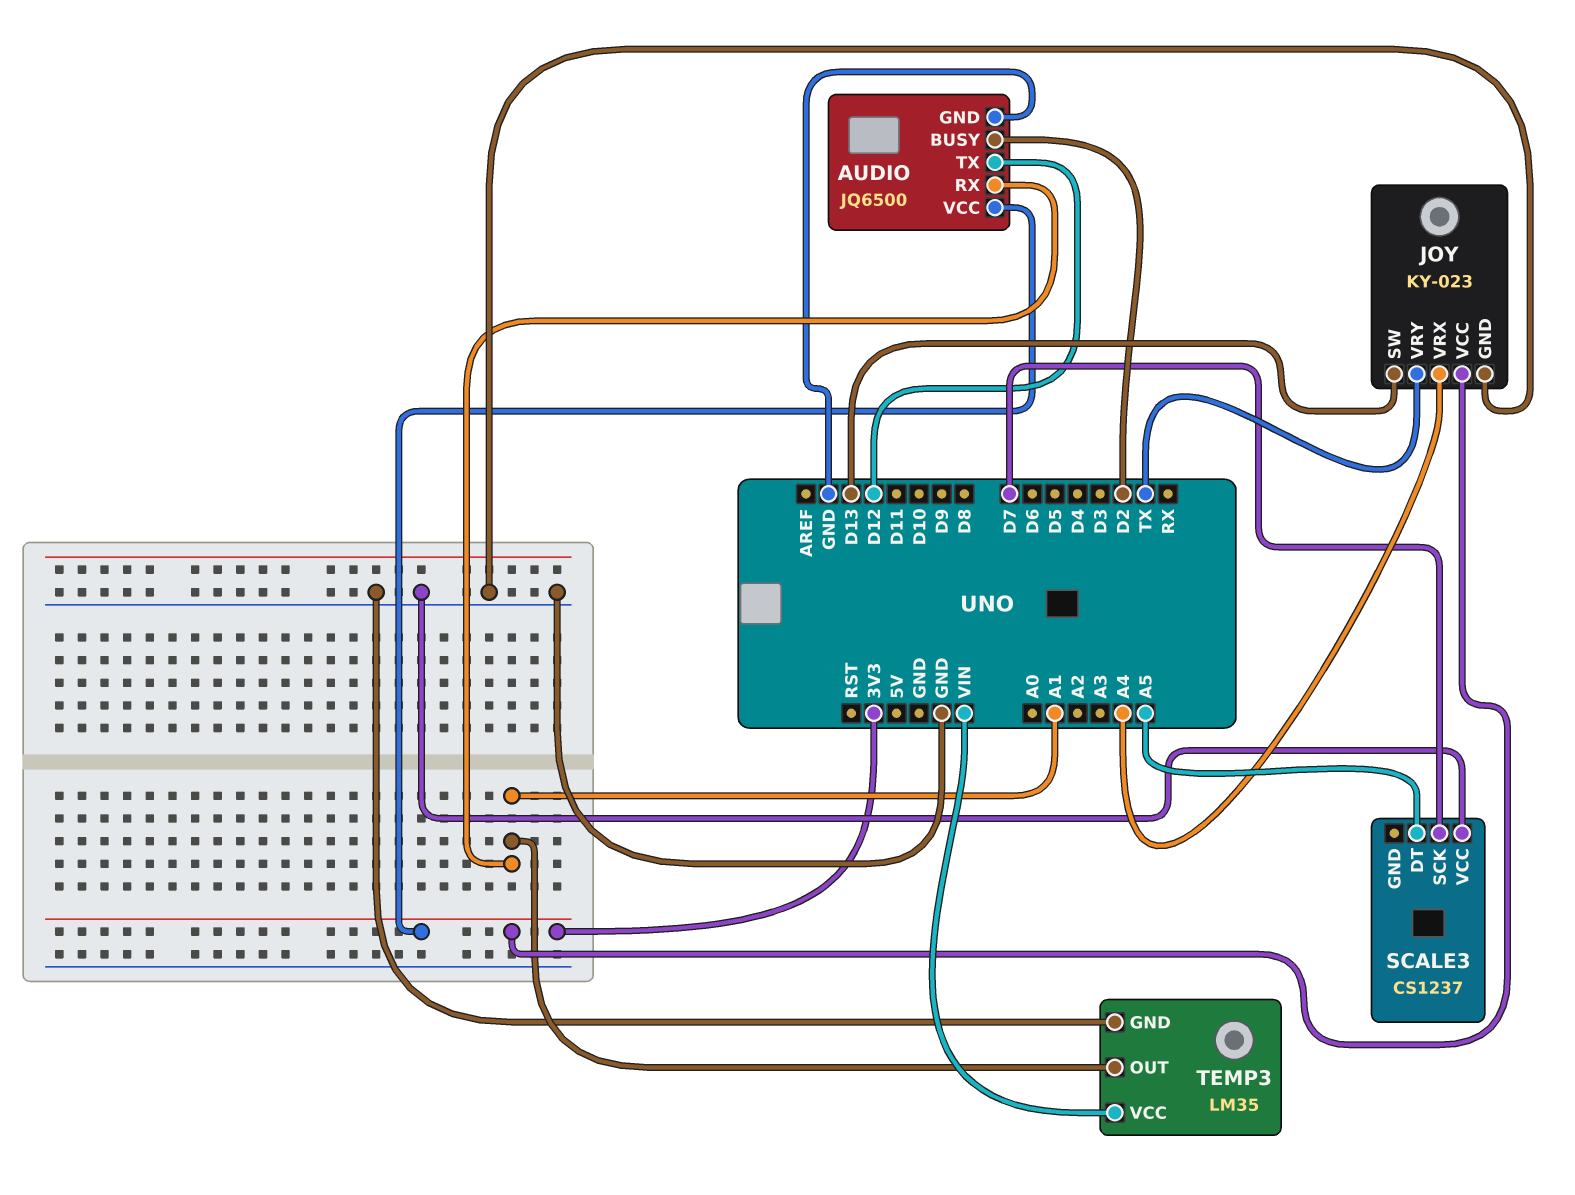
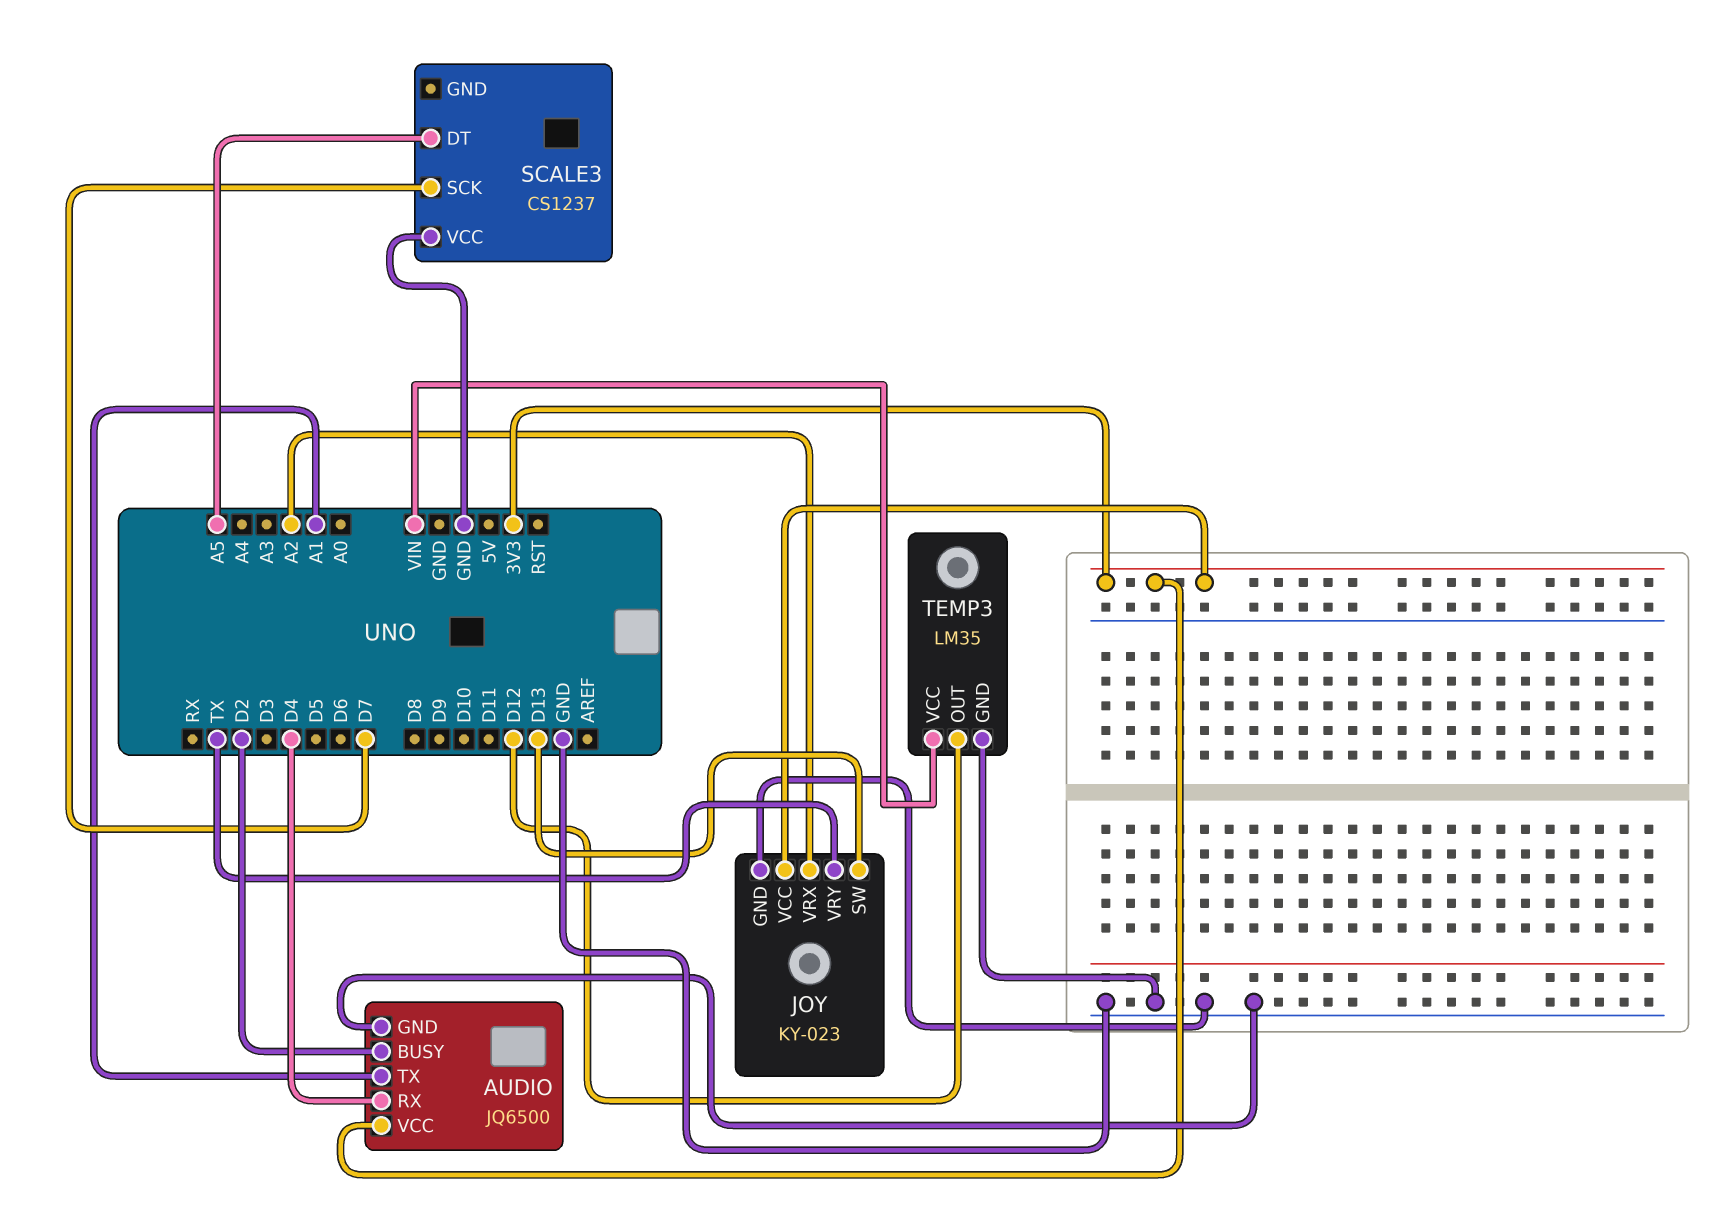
AUDIO pin RX: A1 -> D4
AUDIO pin TX: D12 -> A1
JOY pin VRX: A4 -> A2
TEMP3 pin OUT: A1 -> D12

